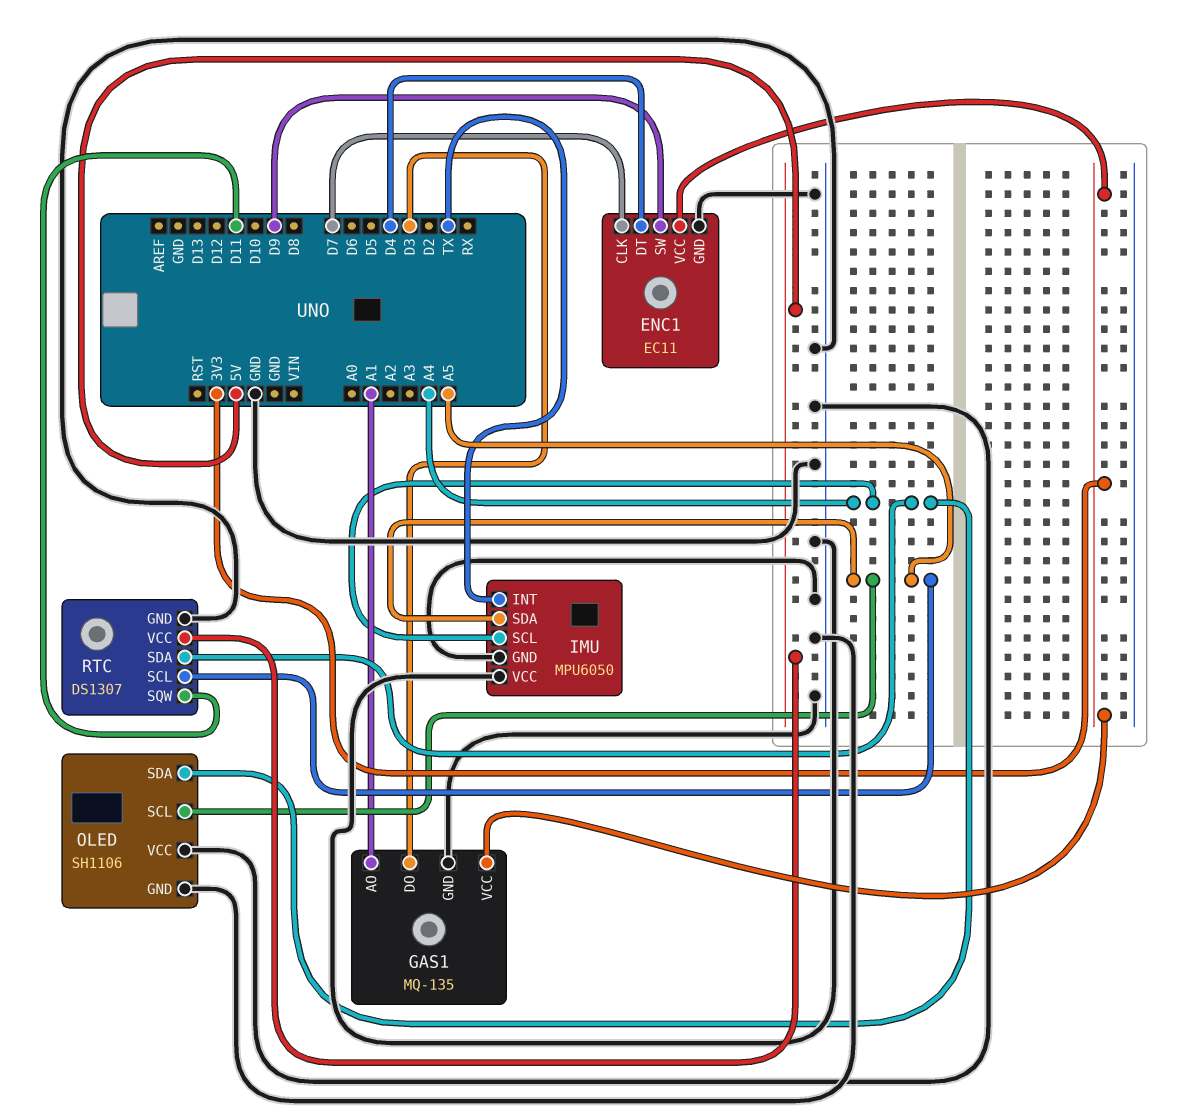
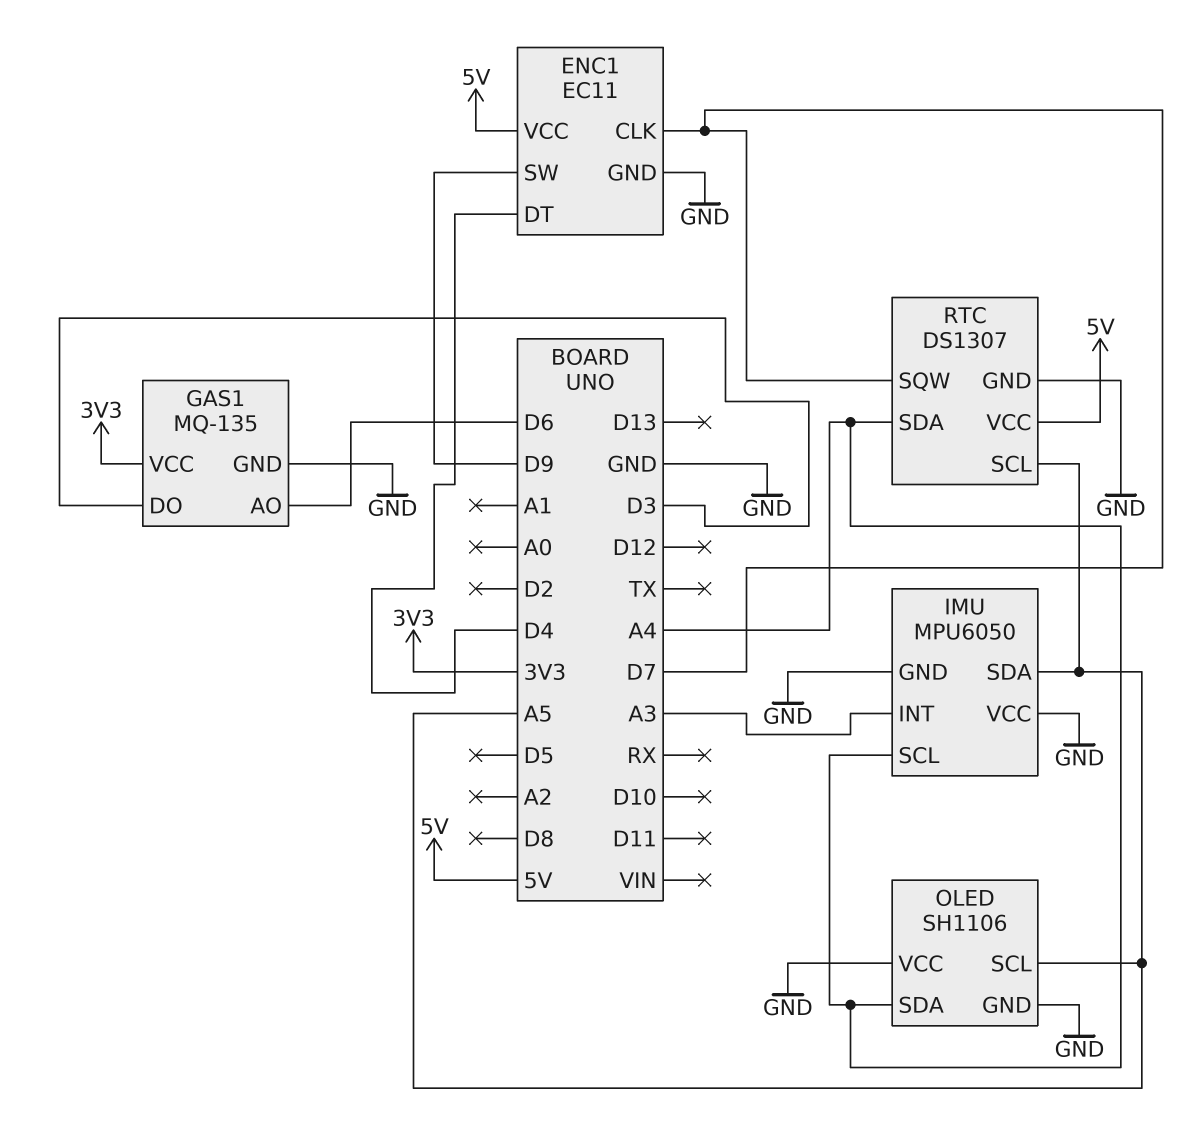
ENC1 pin VCC: 3V3 -> 5V
GAS1 pin AO: A1 -> D6
IMU pin INT: TX -> A3
RTC pin SQW: D11 -> D7

